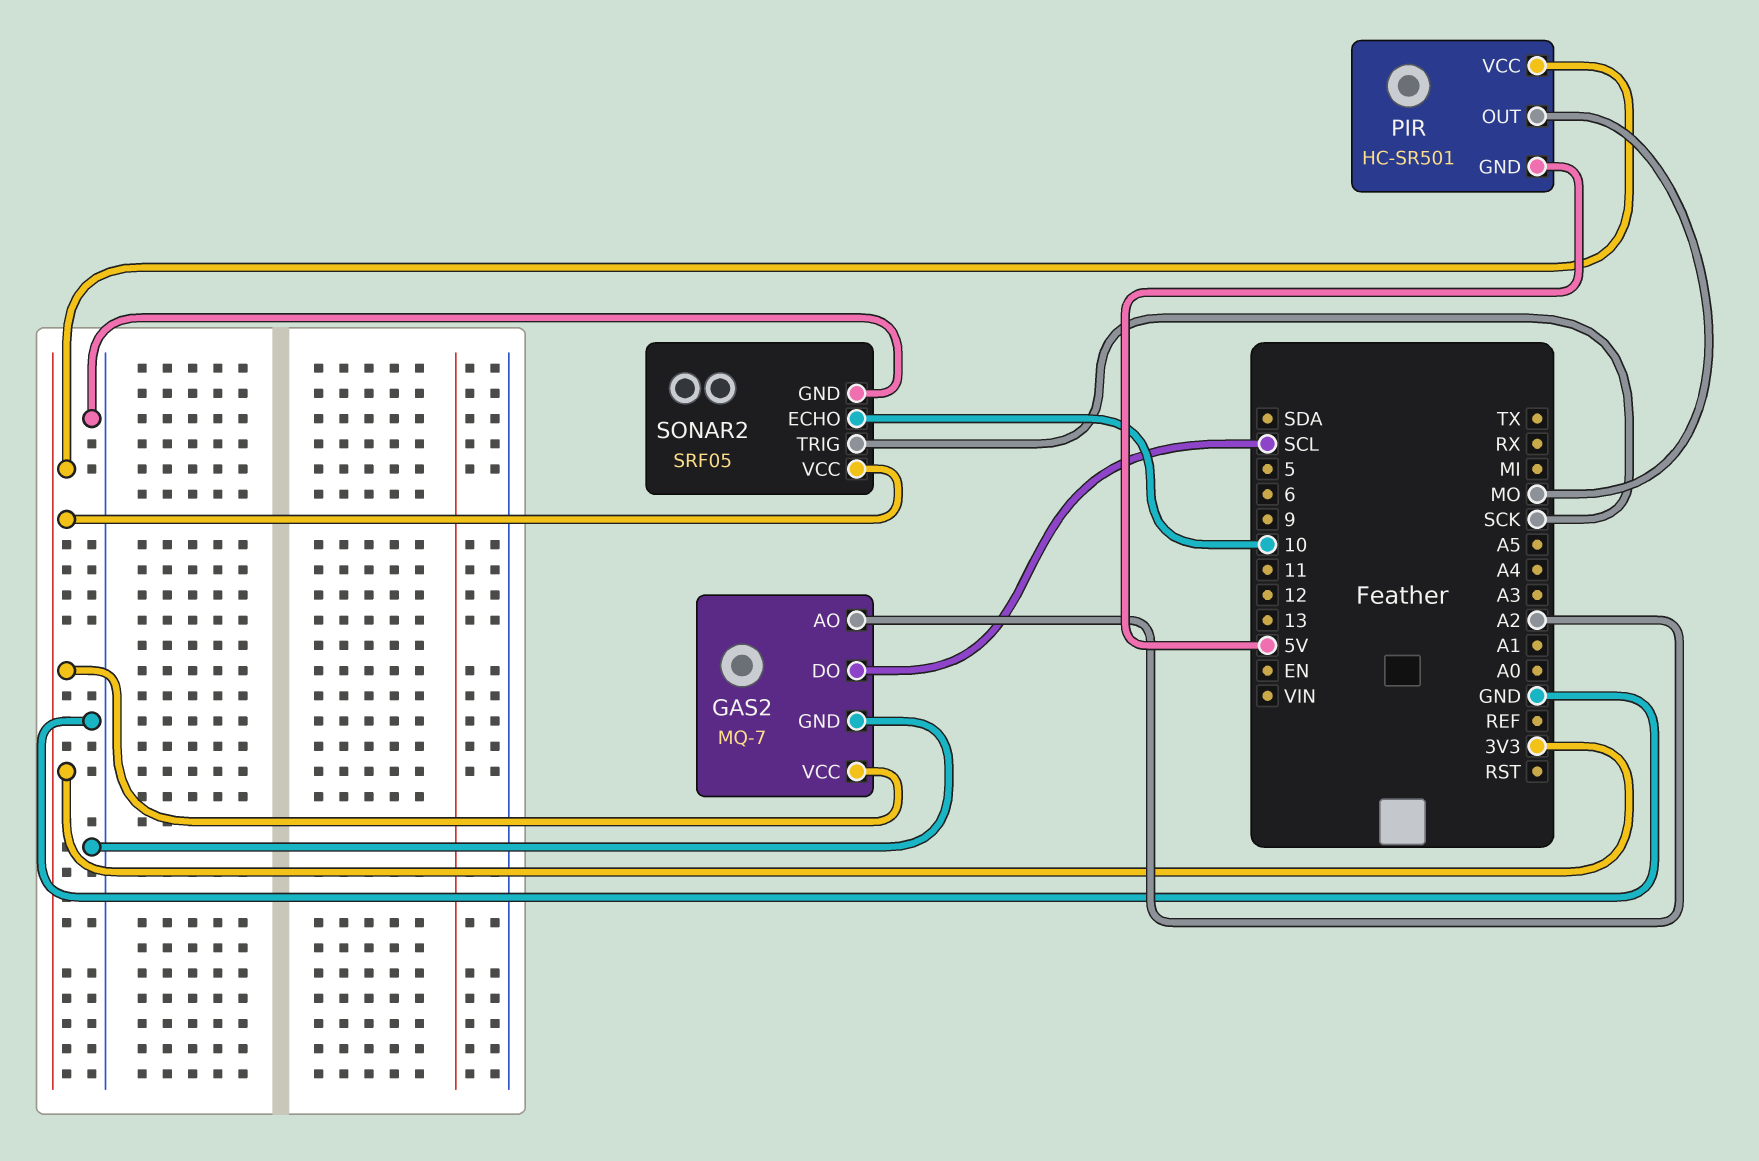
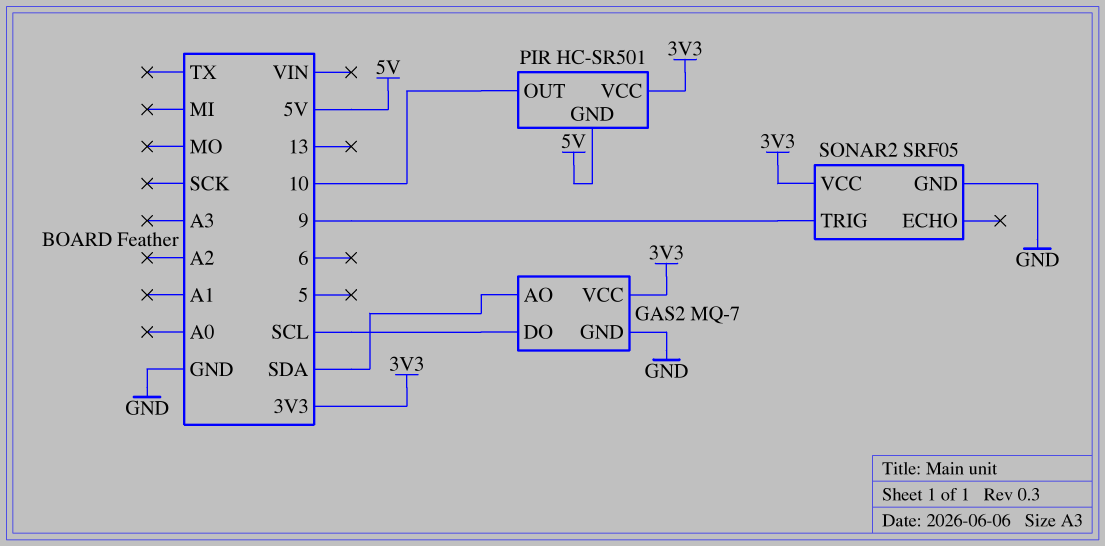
GAS2 pin AO: A2 -> SDA
PIR pin OUT: MO -> 10
SONAR2 pin ECHO: 10 -> none
SONAR2 pin TRIG: SCK -> 9

